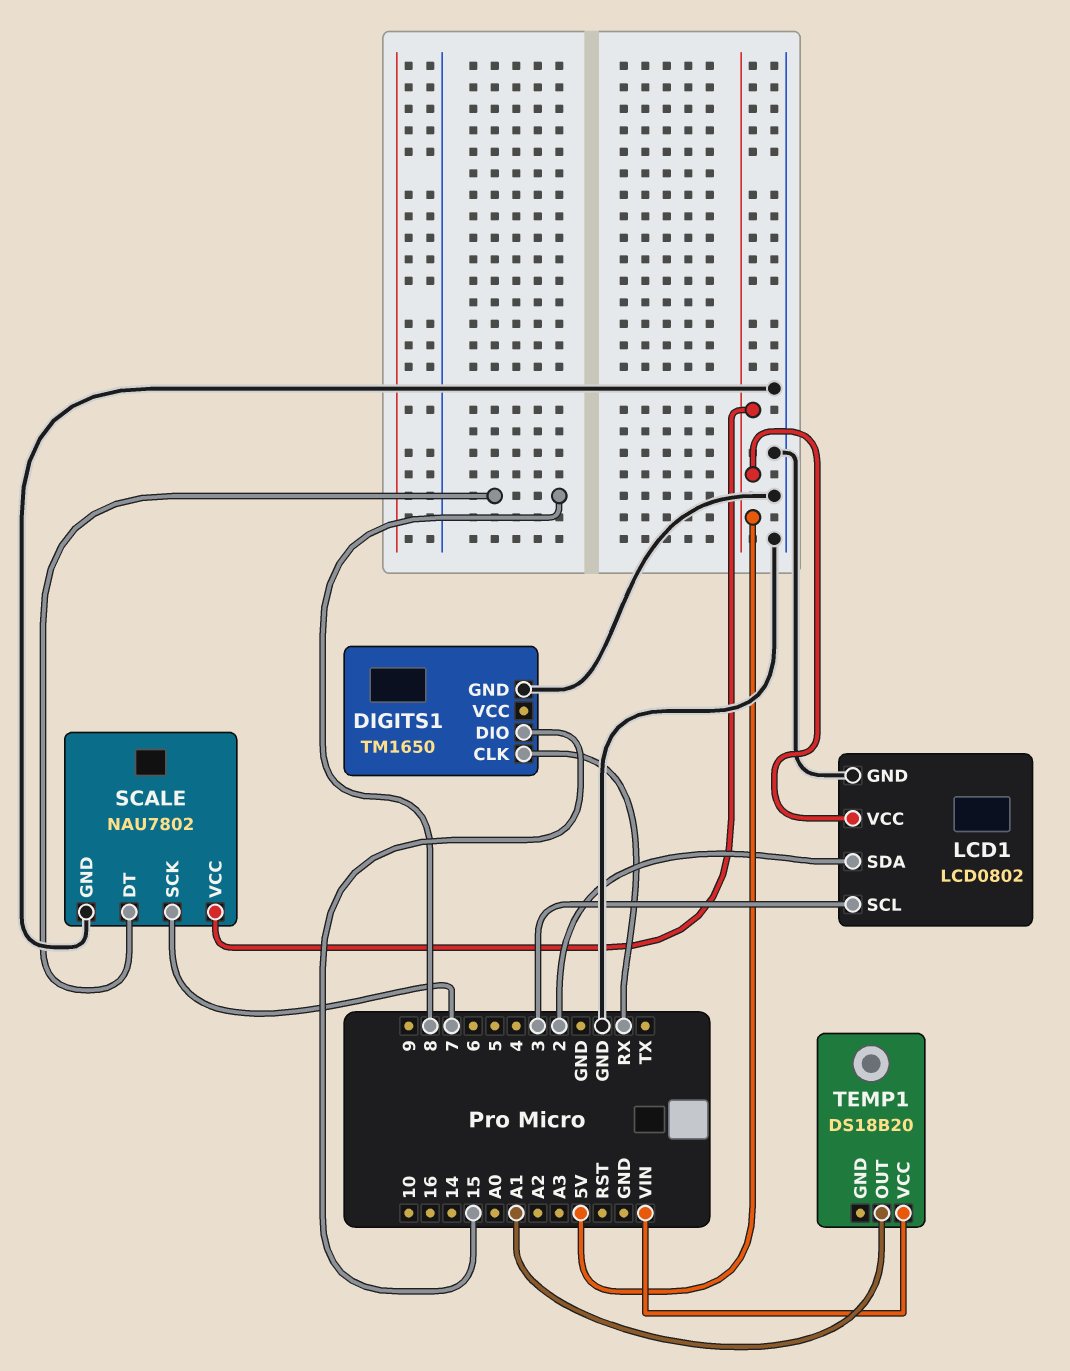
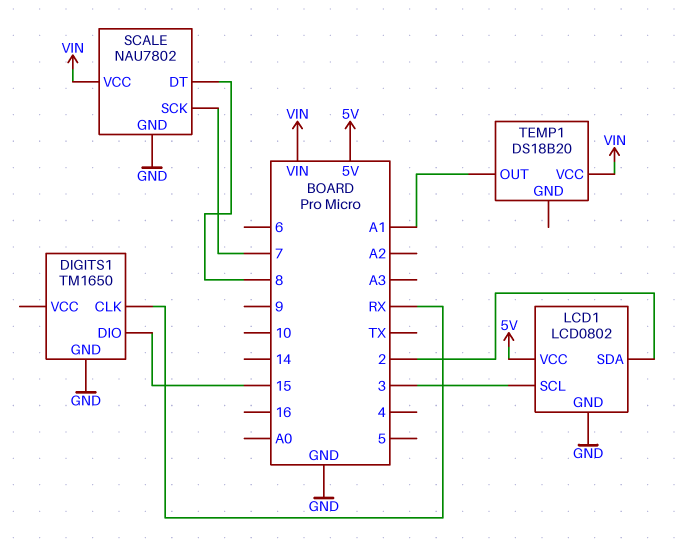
SCALE pin VCC: 5V -> VIN

